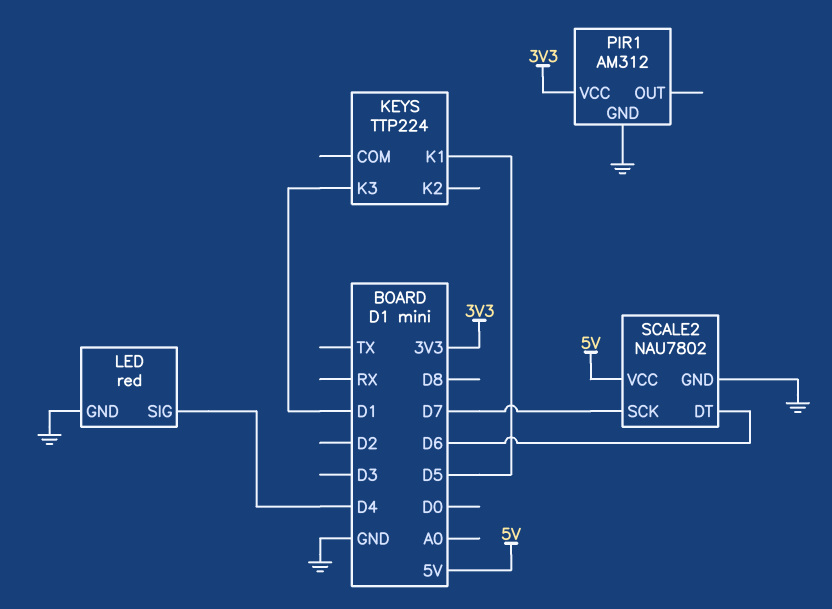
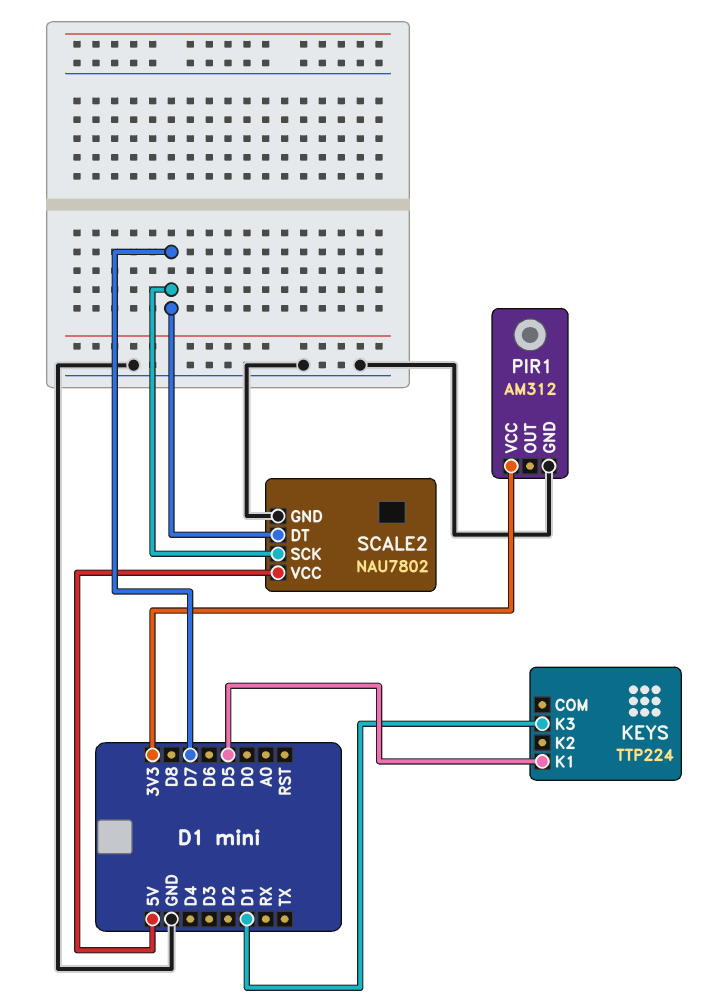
LED: red -> none
LED pin GND: GND -> none
LED pin SIG: D4 -> none
SCALE2 pin DT: D6 -> D7

